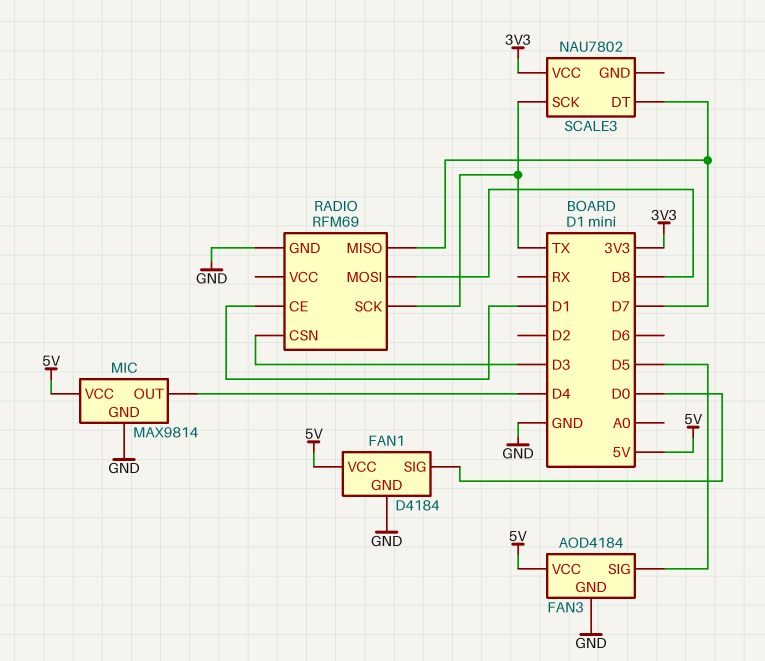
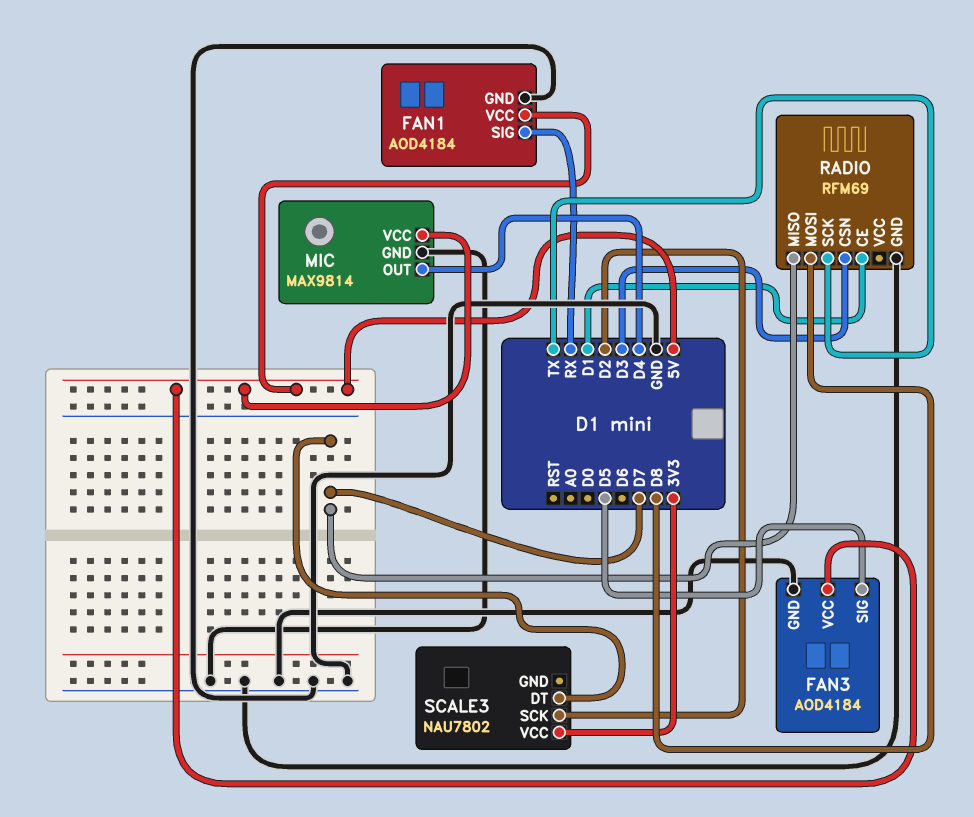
FAN1: D4184 -> AOD4184
FAN1 pin SIG: D0 -> RX
SCALE3 pin SCK: TX -> D2

